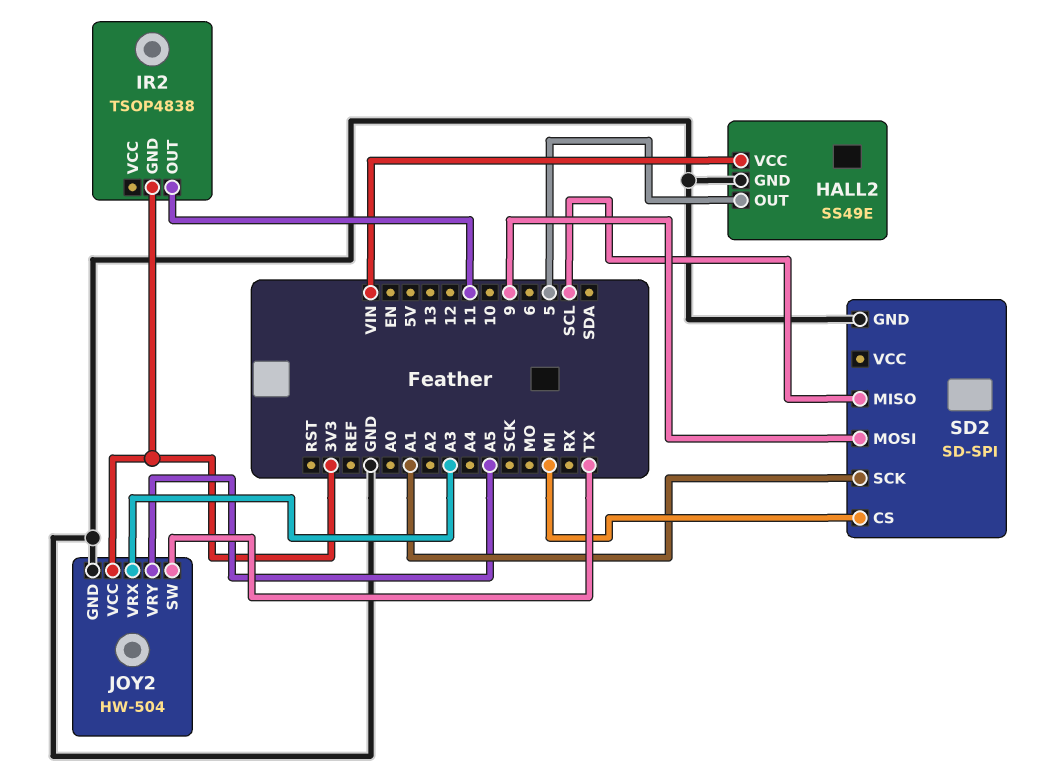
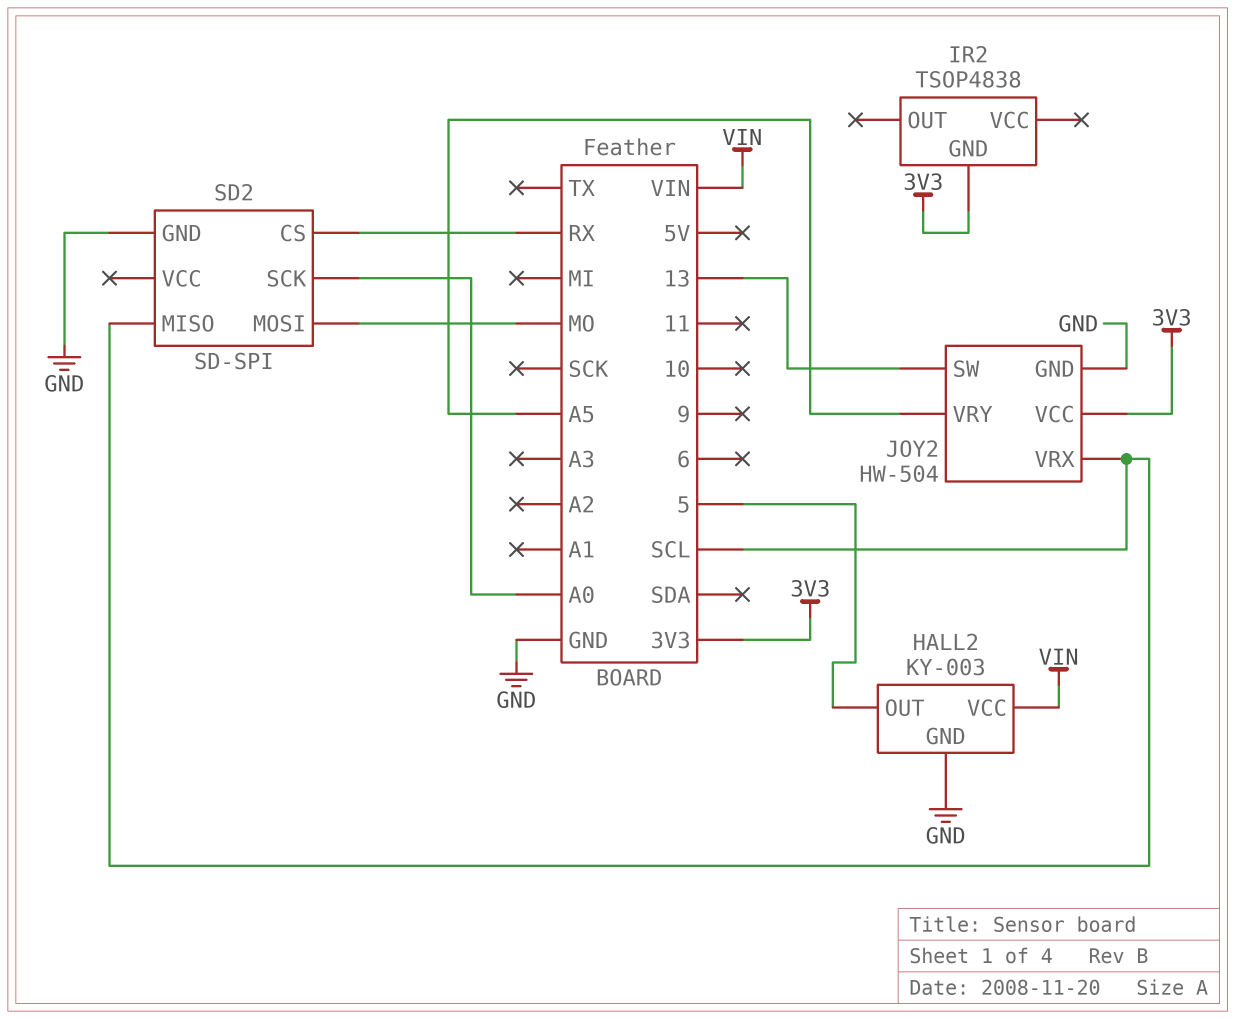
HALL2: SS49E -> KY-003
IR2 pin OUT: 11 -> none
JOY2 pin SW: TX -> 13
JOY2 pin VRX: A3 -> SCL
SD2 pin CS: MI -> RX
SD2 pin MOSI: 9 -> MO
SD2 pin SCK: A1 -> A0

